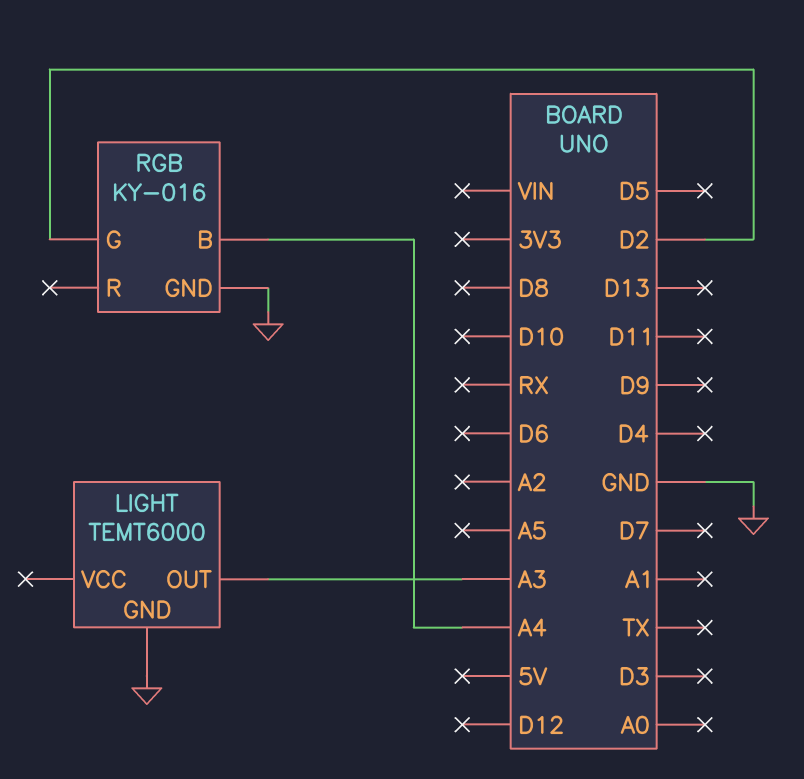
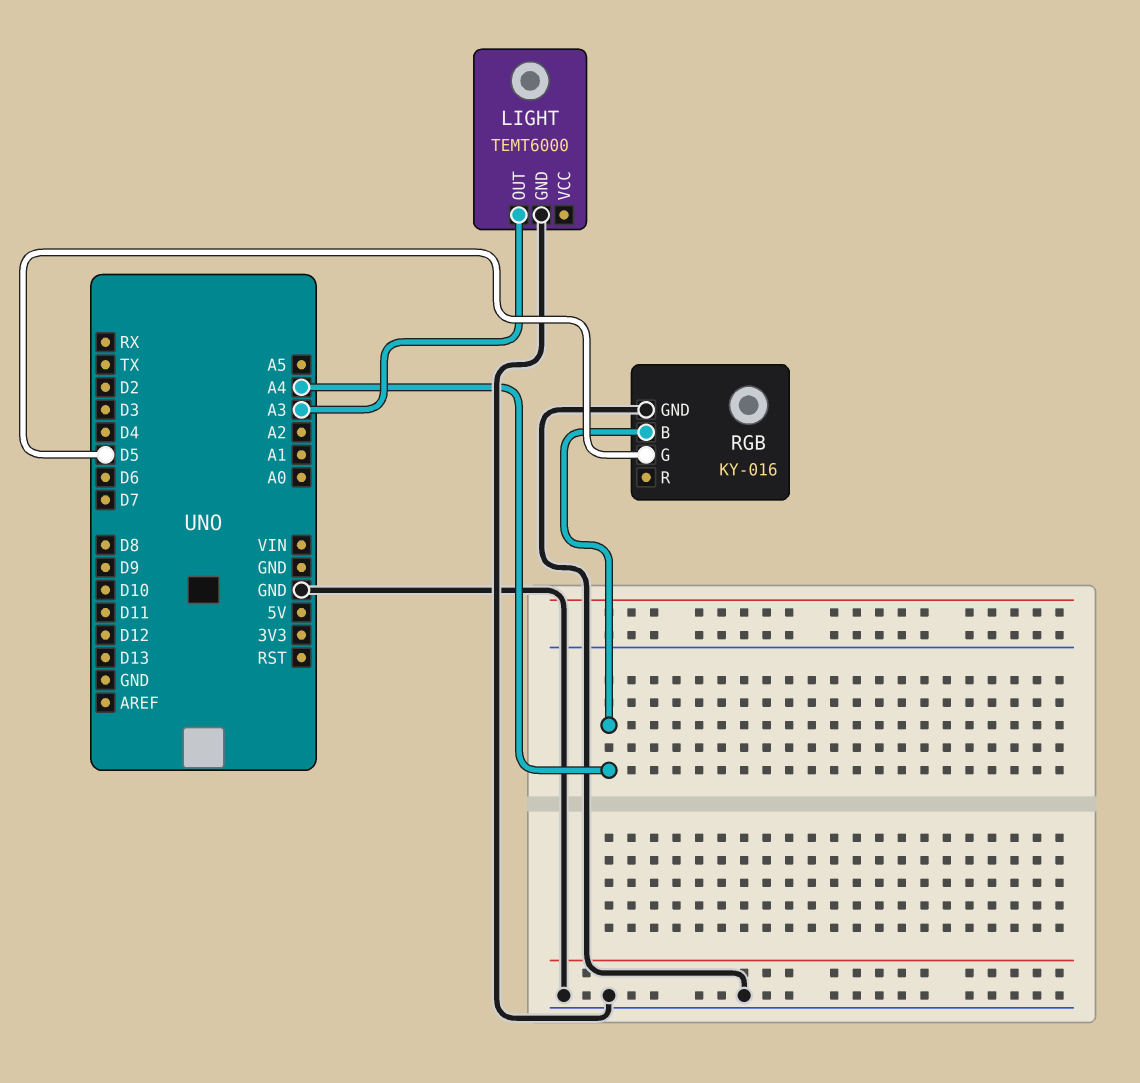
RGB pin G: D2 -> D5

